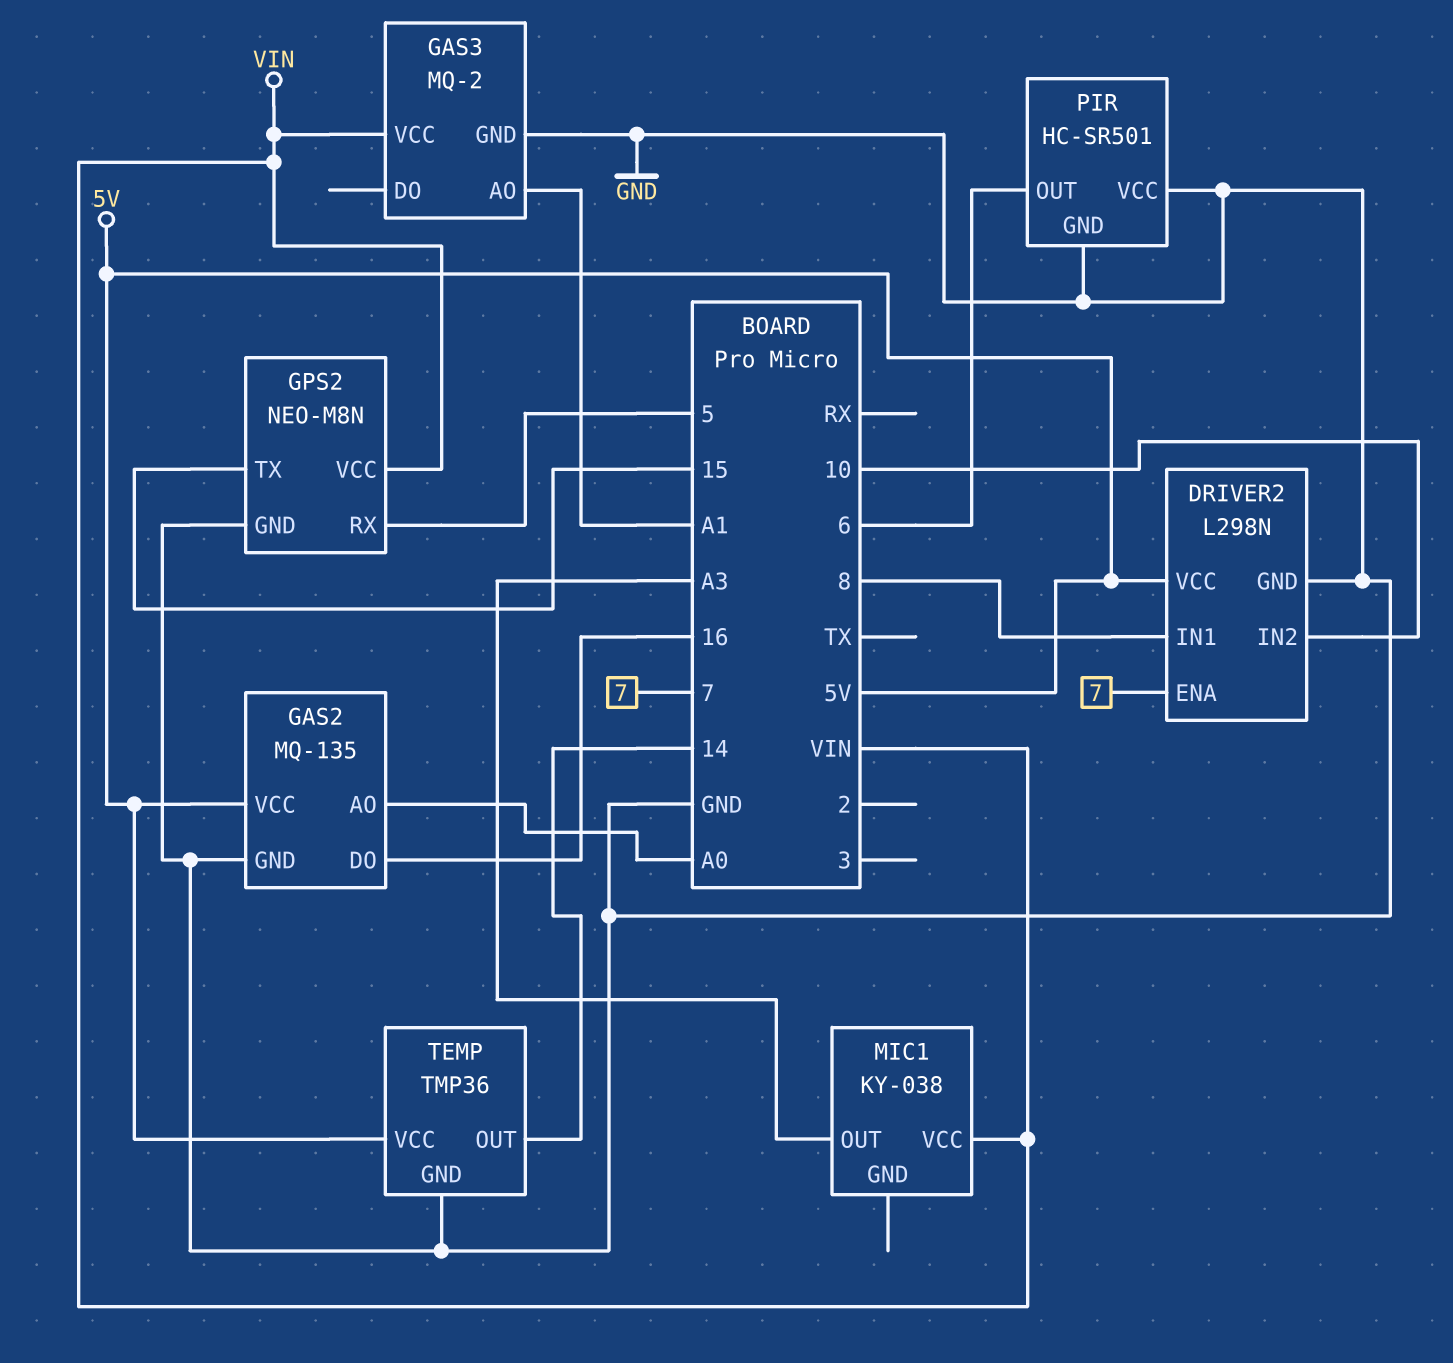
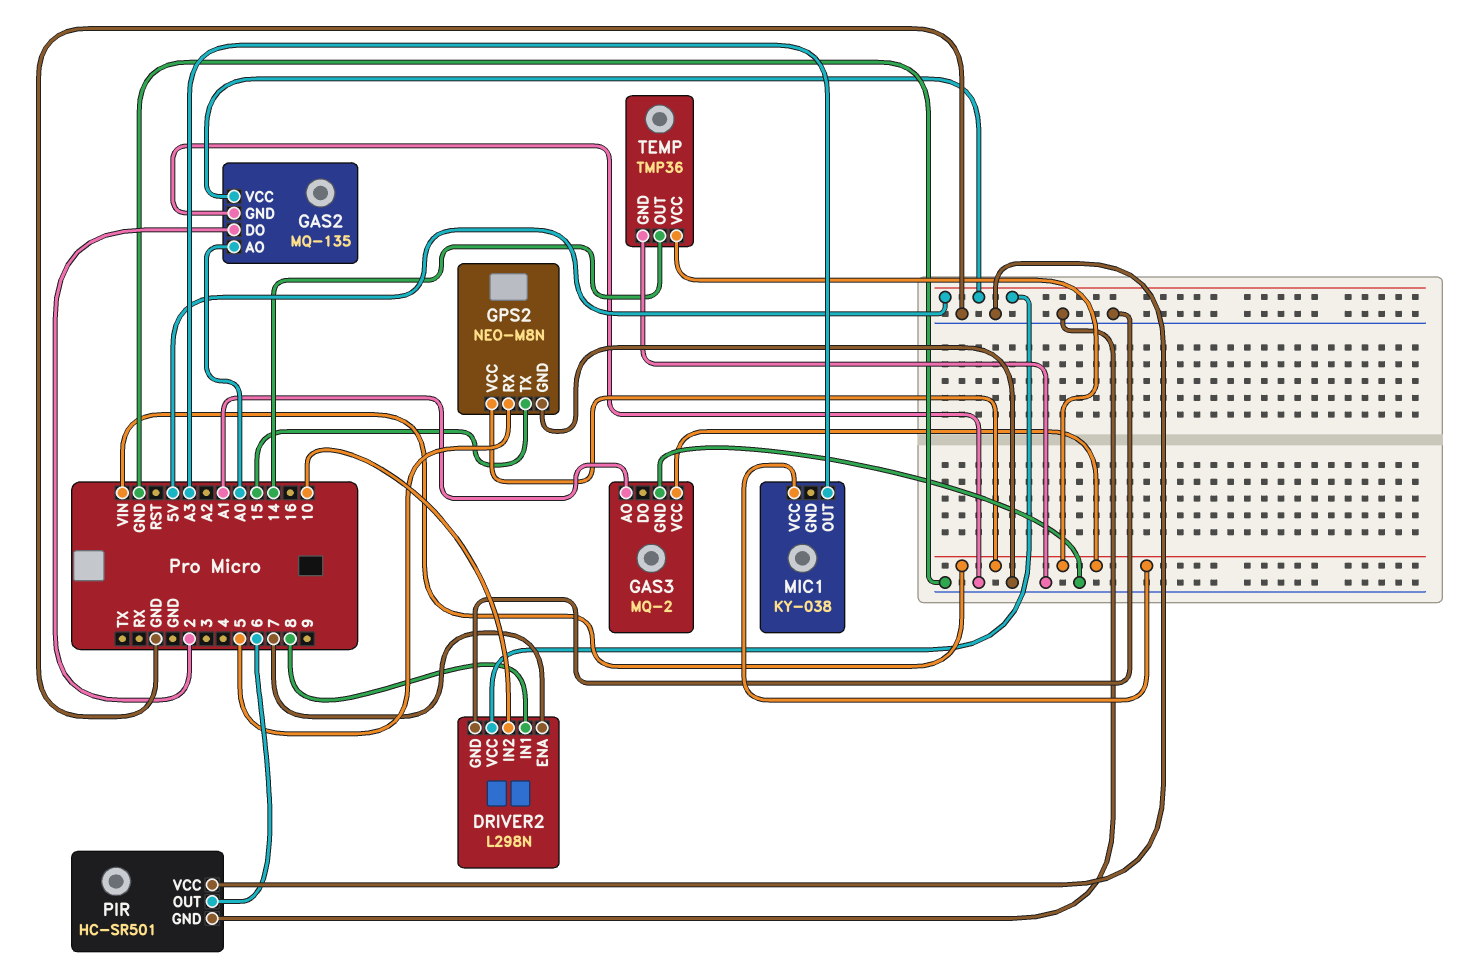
GAS2 pin DO: 16 -> 2
TEMP pin VCC: 5V -> VIN

